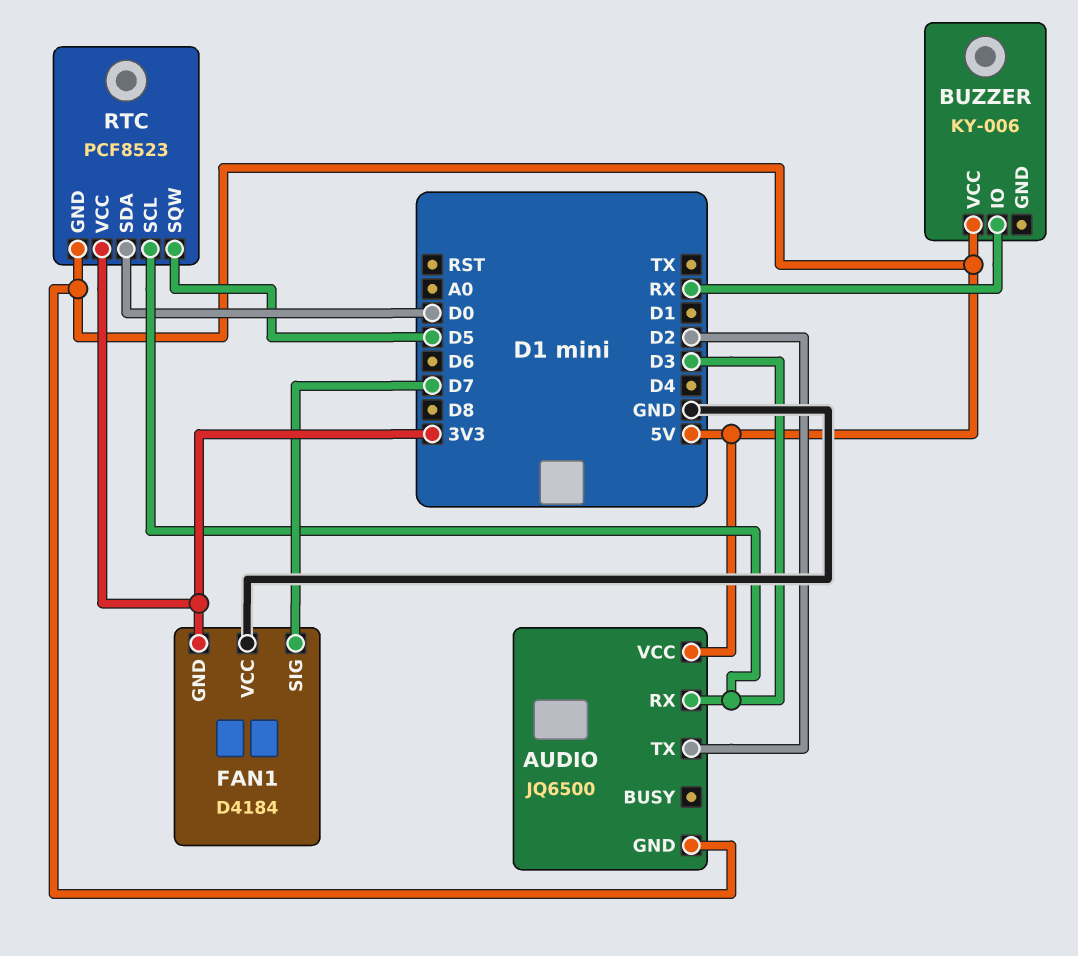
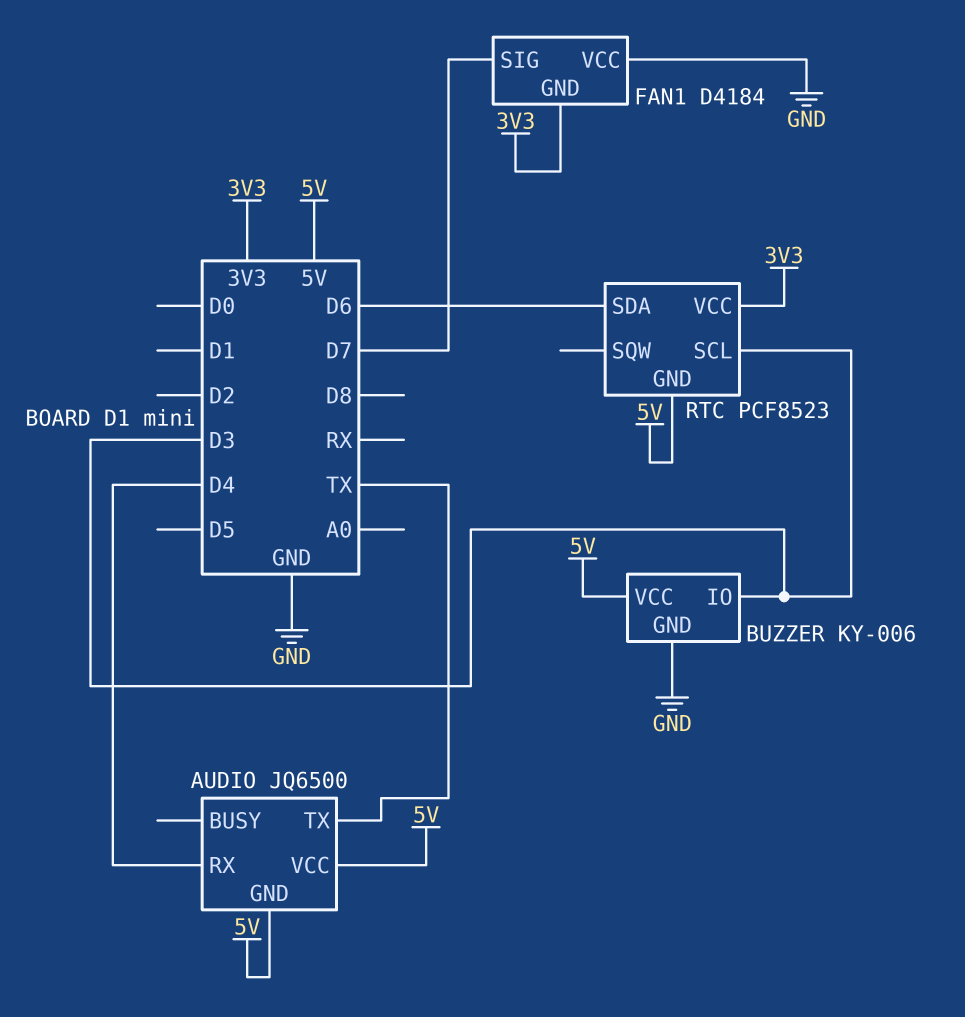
AUDIO pin RX: D3 -> D4
AUDIO pin TX: D2 -> TX
BUZZER pin GND: none -> GND
BUZZER pin IO: RX -> D3
RTC pin SDA: D0 -> D6
RTC pin SQW: D5 -> none

